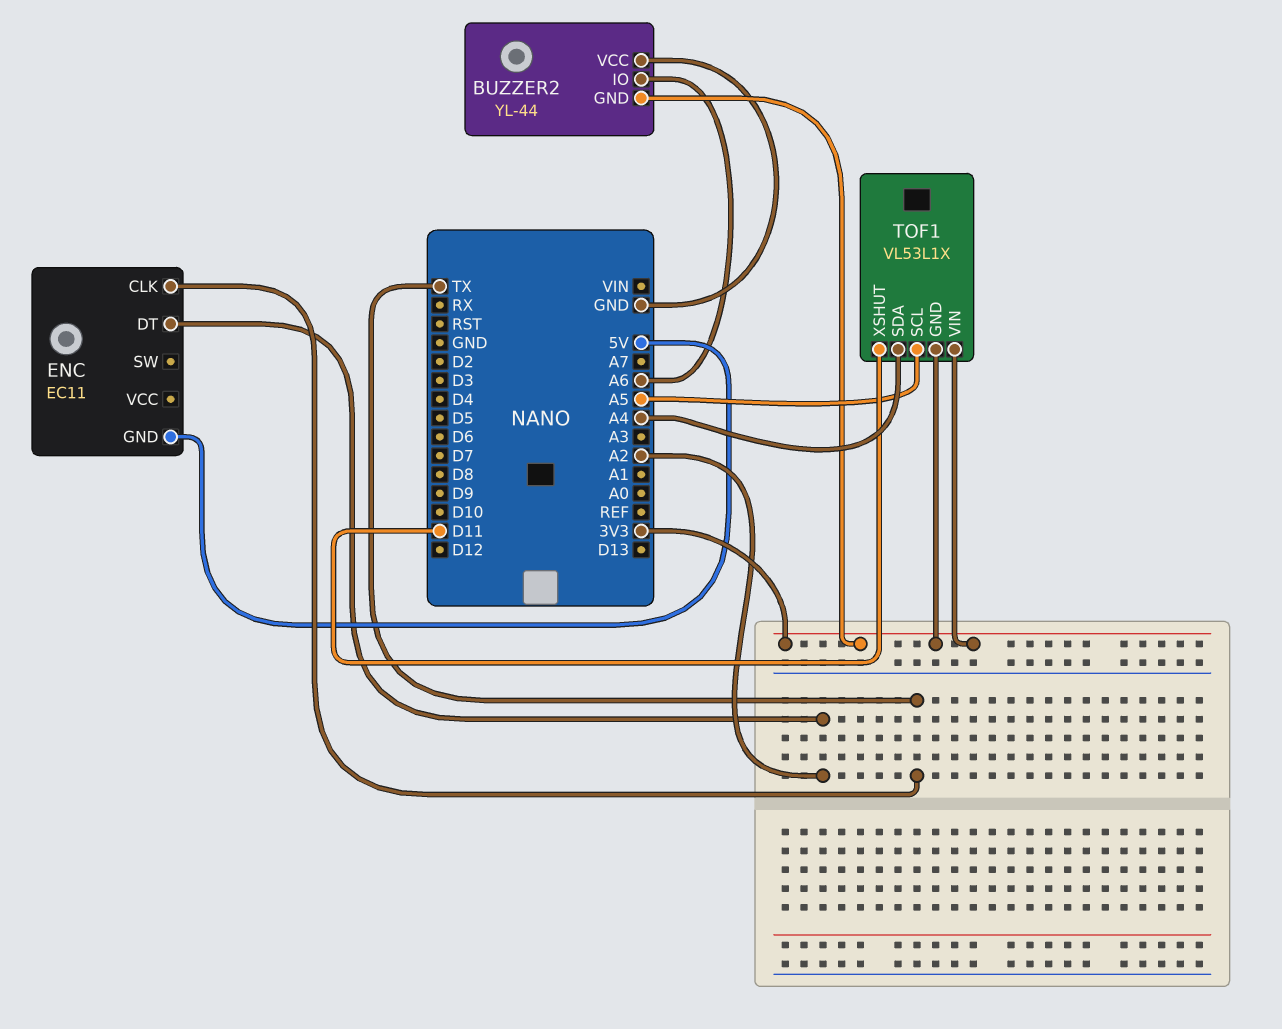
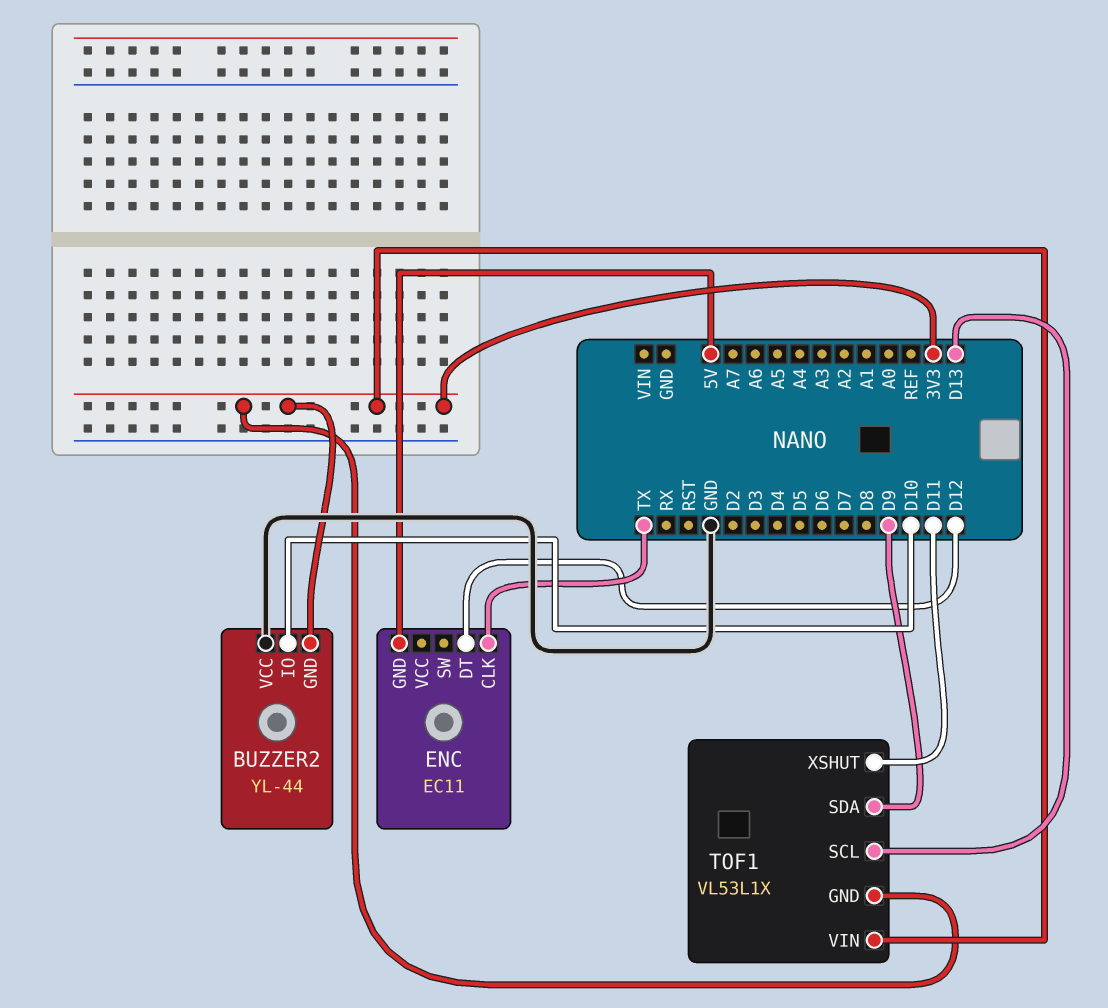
BUZZER2 pin IO: A6 -> D10
ENC pin DT: A2 -> D12
TOF1 pin SCL: A5 -> D13
TOF1 pin SDA: A4 -> D9

